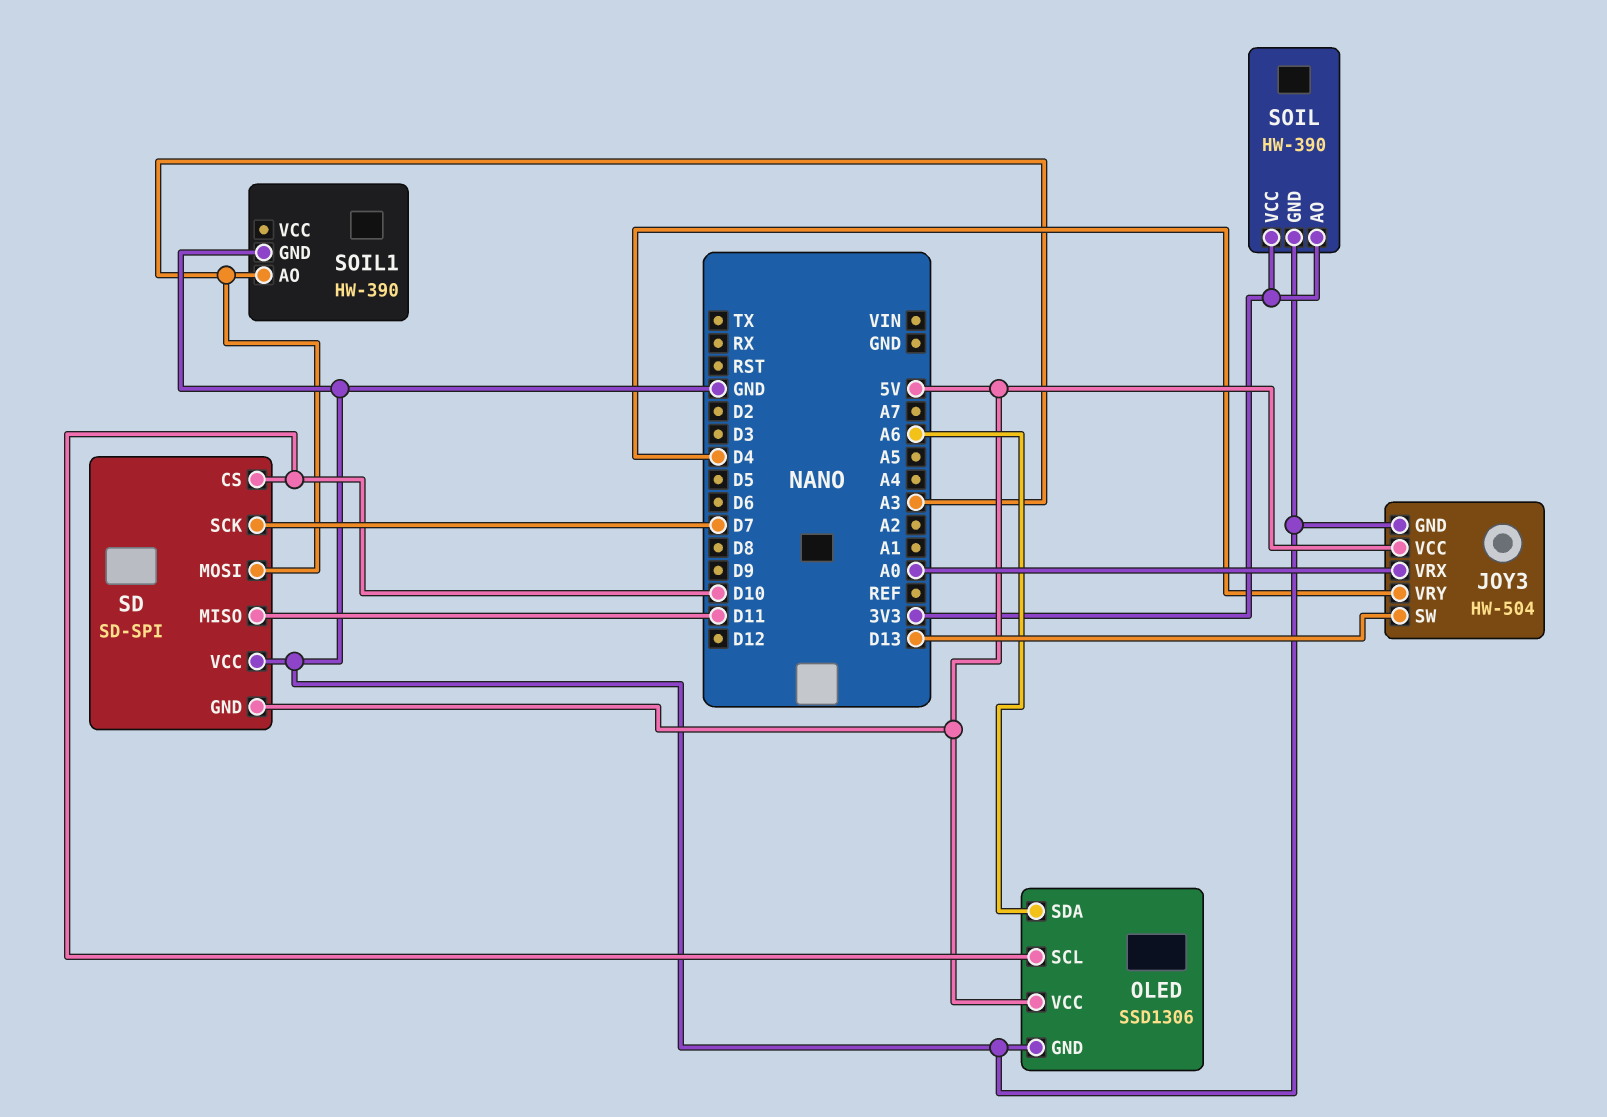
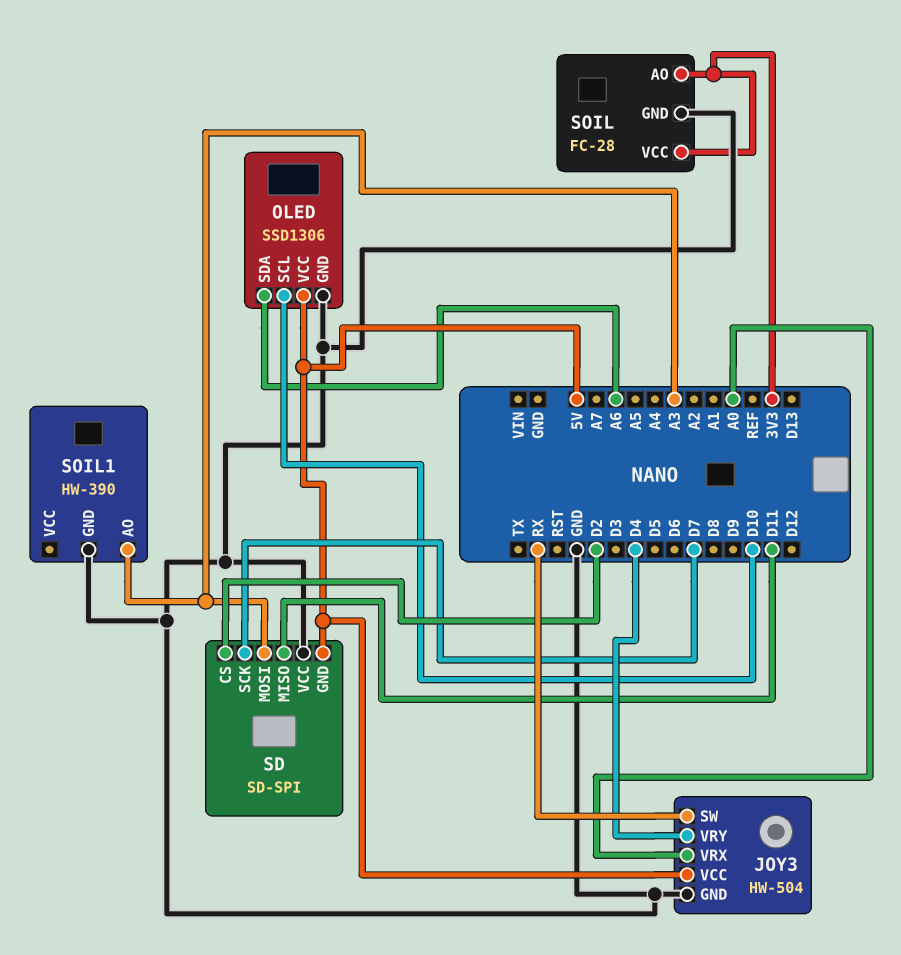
JOY3 pin SW: D13 -> RX
SD pin CS: D10 -> D2
SOIL: HW-390 -> FC-28

